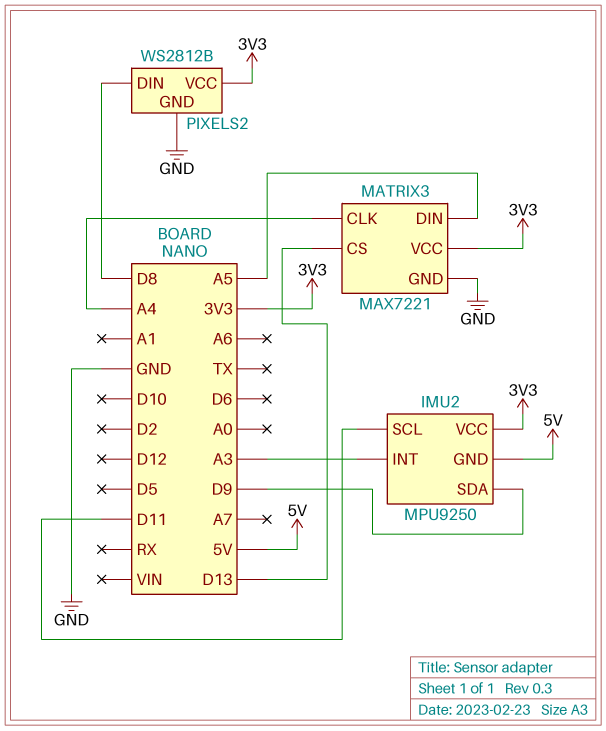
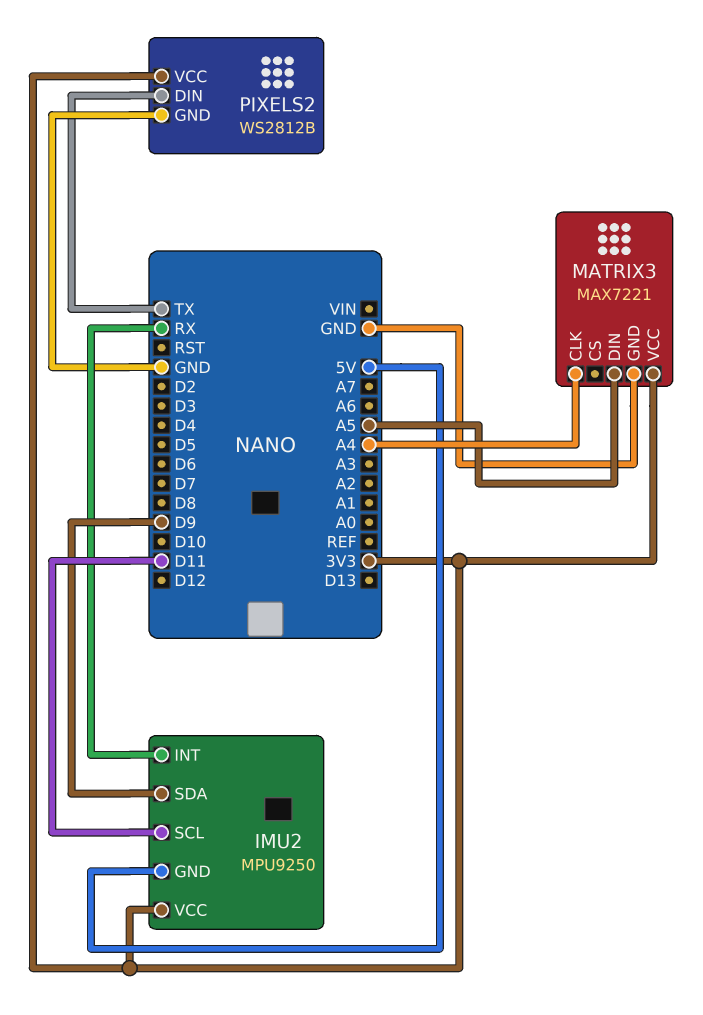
IMU2 pin INT: A3 -> RX
MATRIX3 pin CS: D13 -> none
PIXELS2 pin DIN: D8 -> TX

